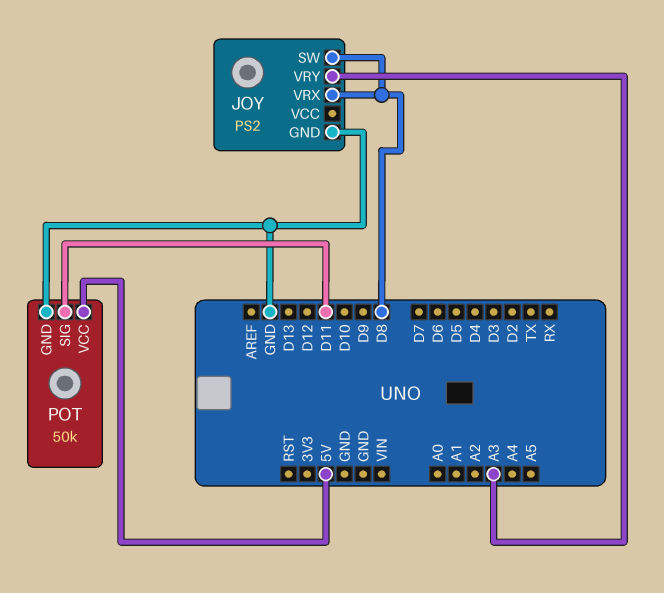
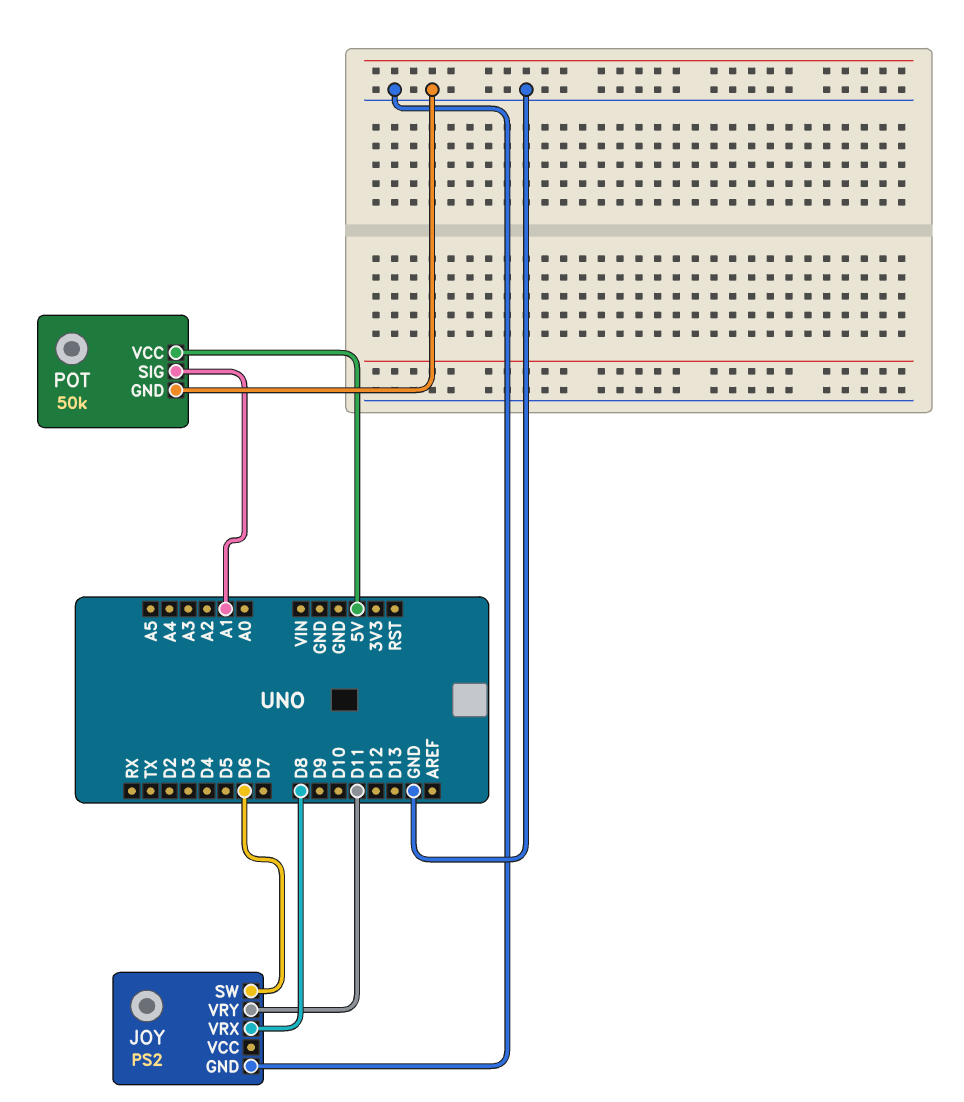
JOY pin SW: D8 -> D6
JOY pin VRY: A3 -> D11
POT pin SIG: D11 -> A1

